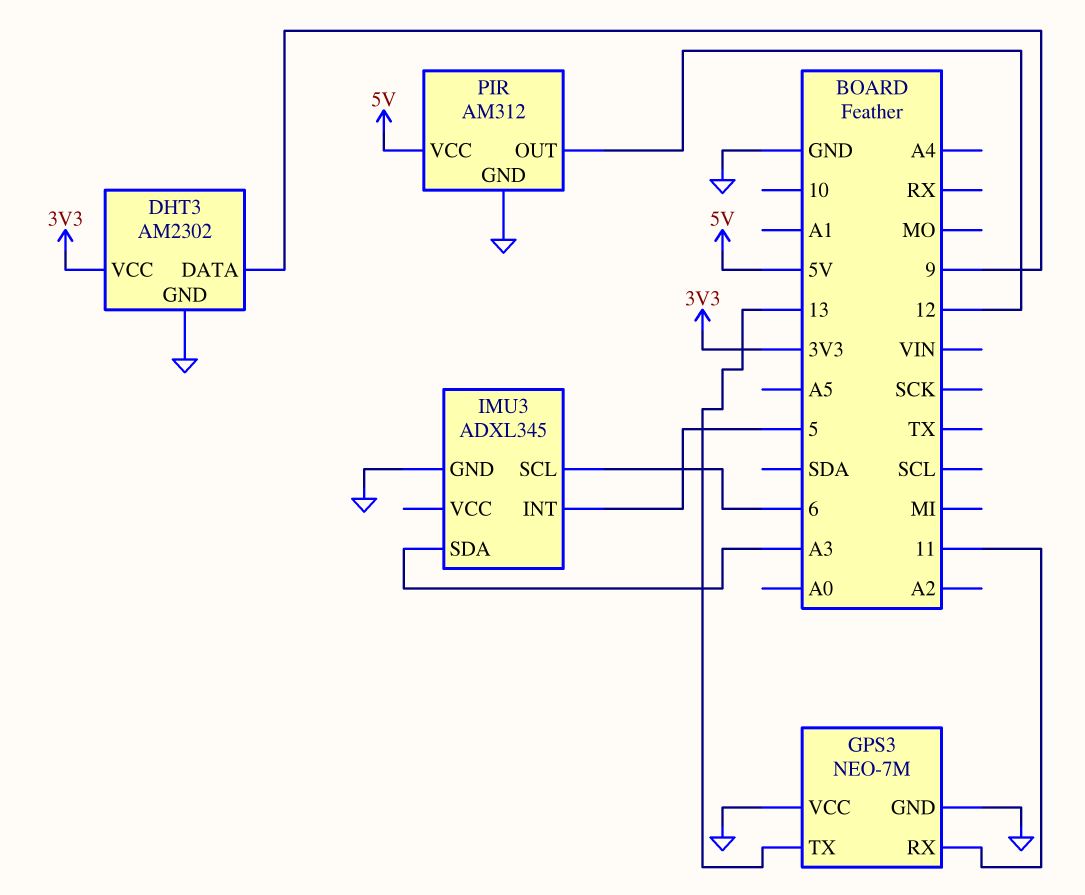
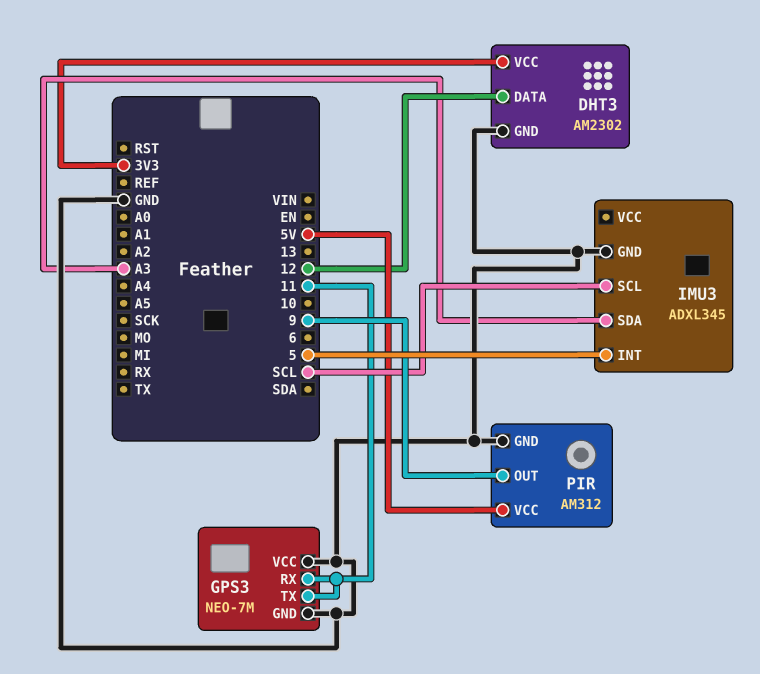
DHT3 pin DATA: 9 -> 12
GPS3 pin TX: 13 -> 11
IMU3 pin SCL: 6 -> SCL
PIR pin OUT: 12 -> 9

